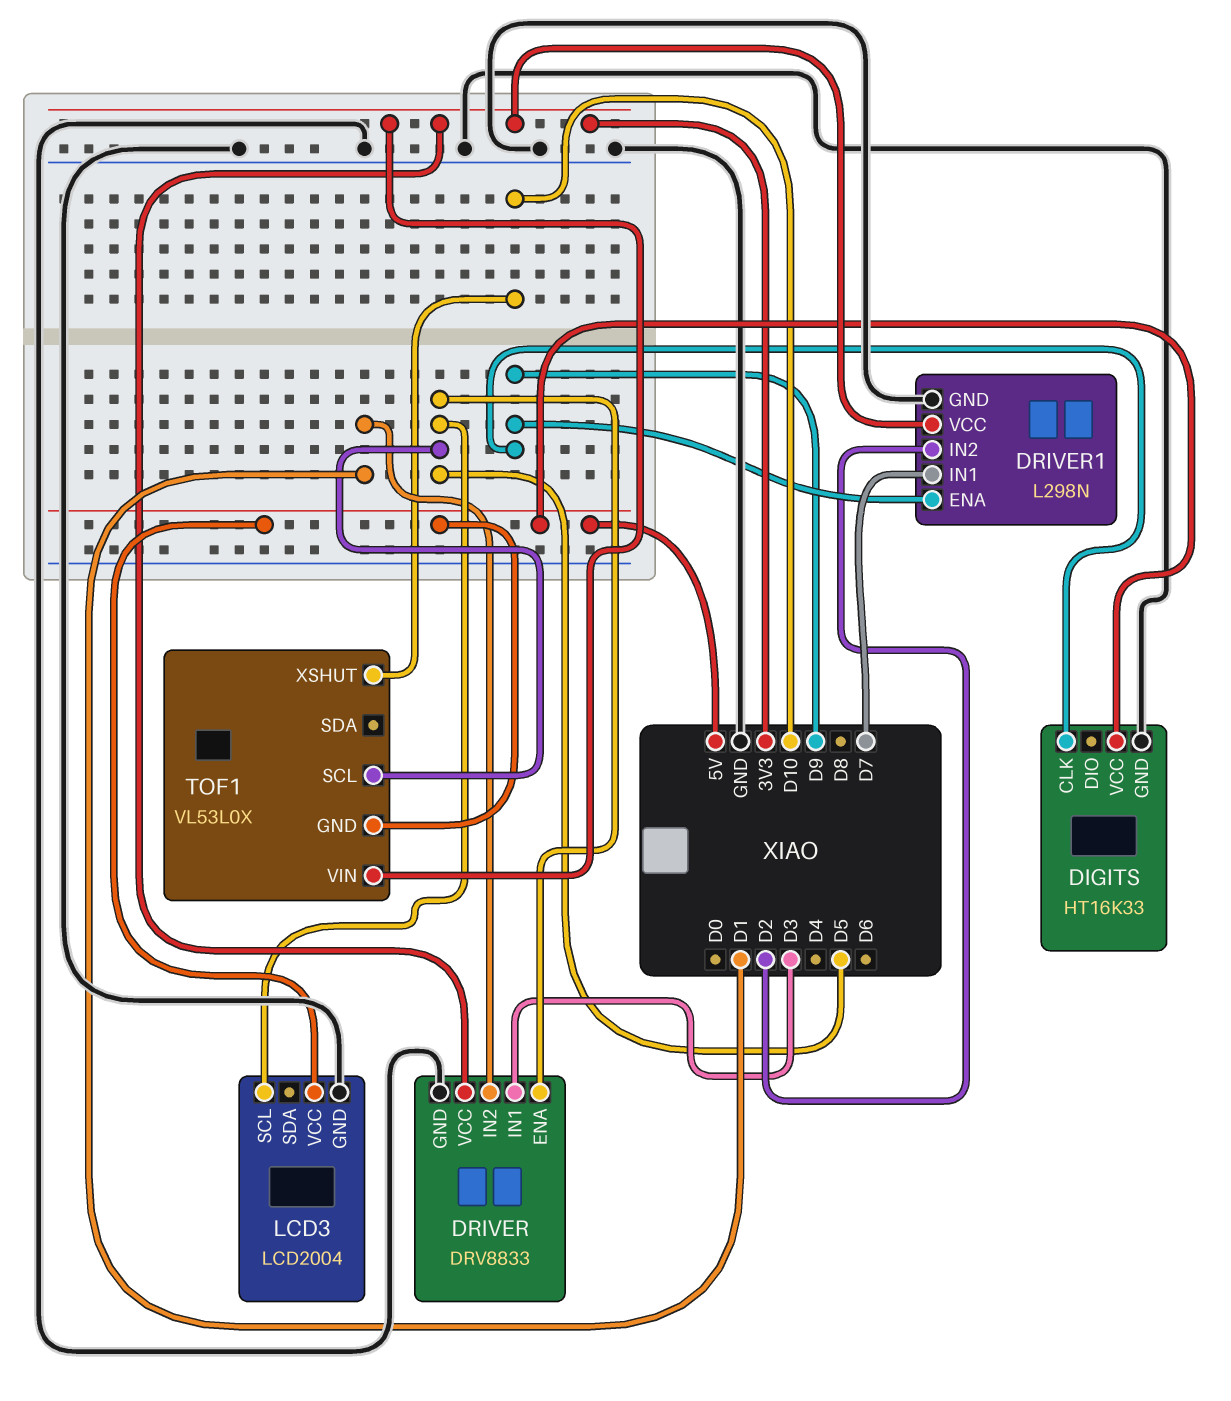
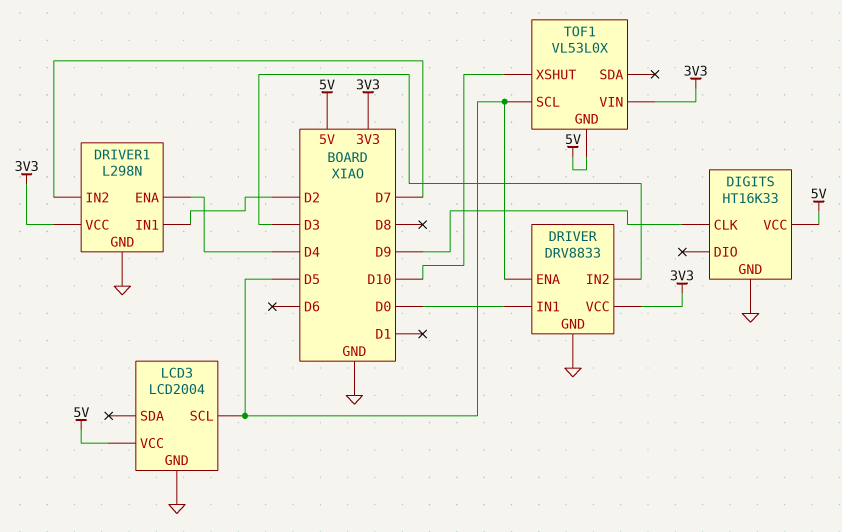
DRIVER pin IN1: D3 -> D0
DRIVER pin IN2: D1 -> D3
DRIVER1 pin ENA: D9 -> D4
DRIVER1 pin IN1: D7 -> D2
DRIVER1 pin IN2: D2 -> D7

